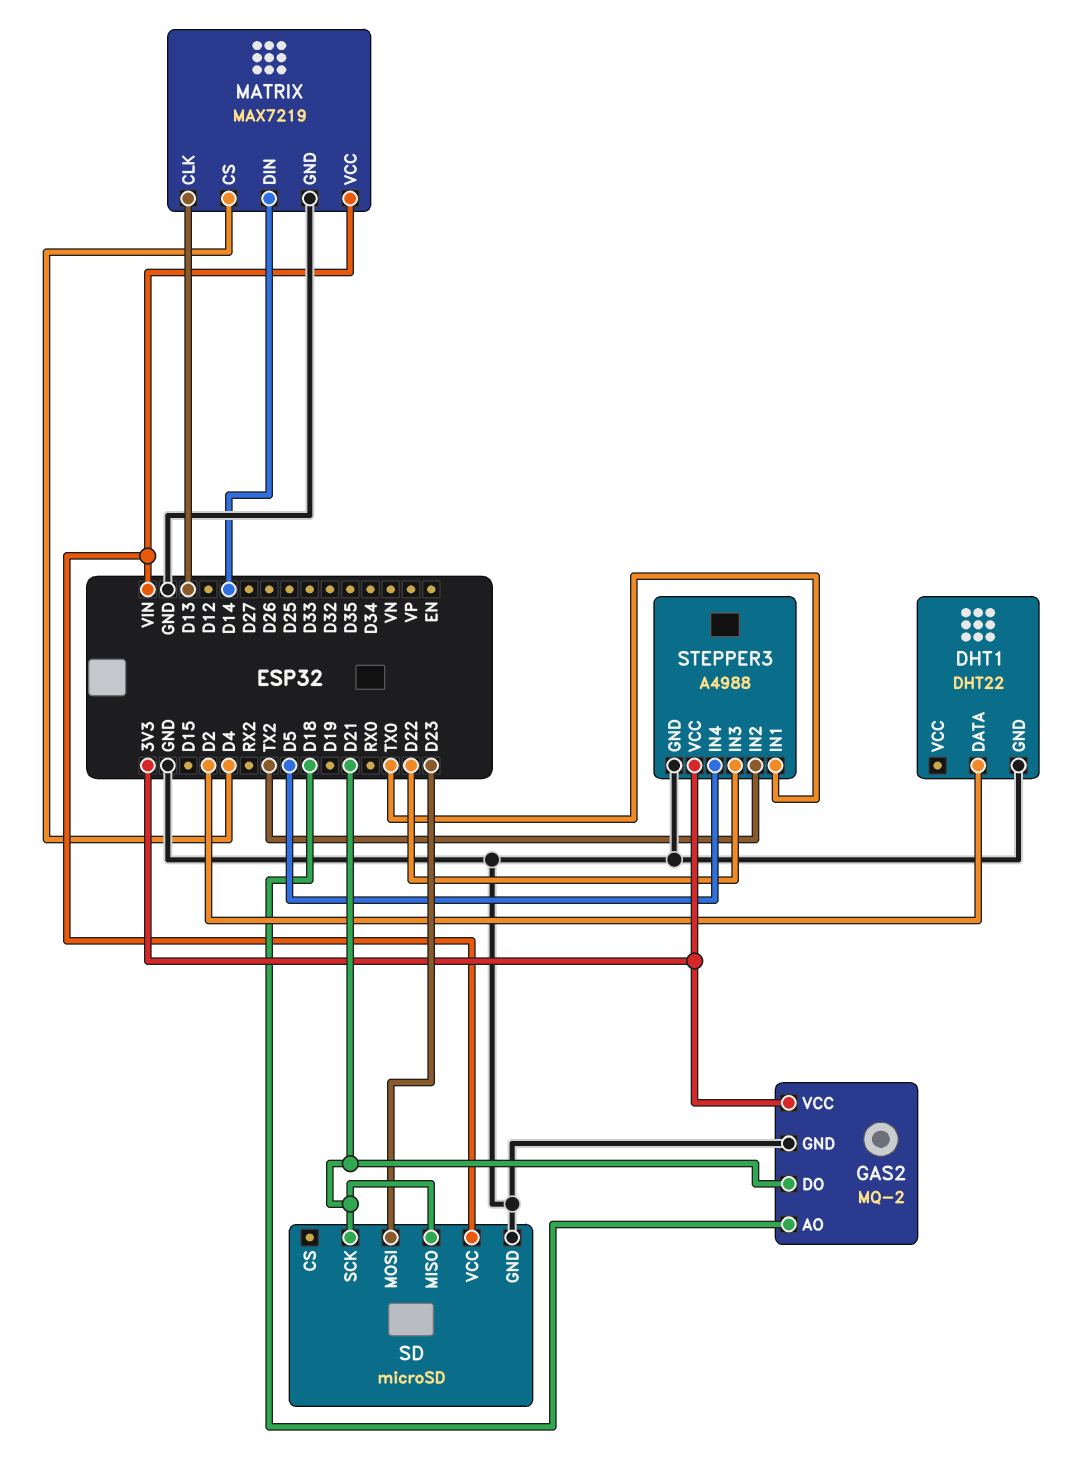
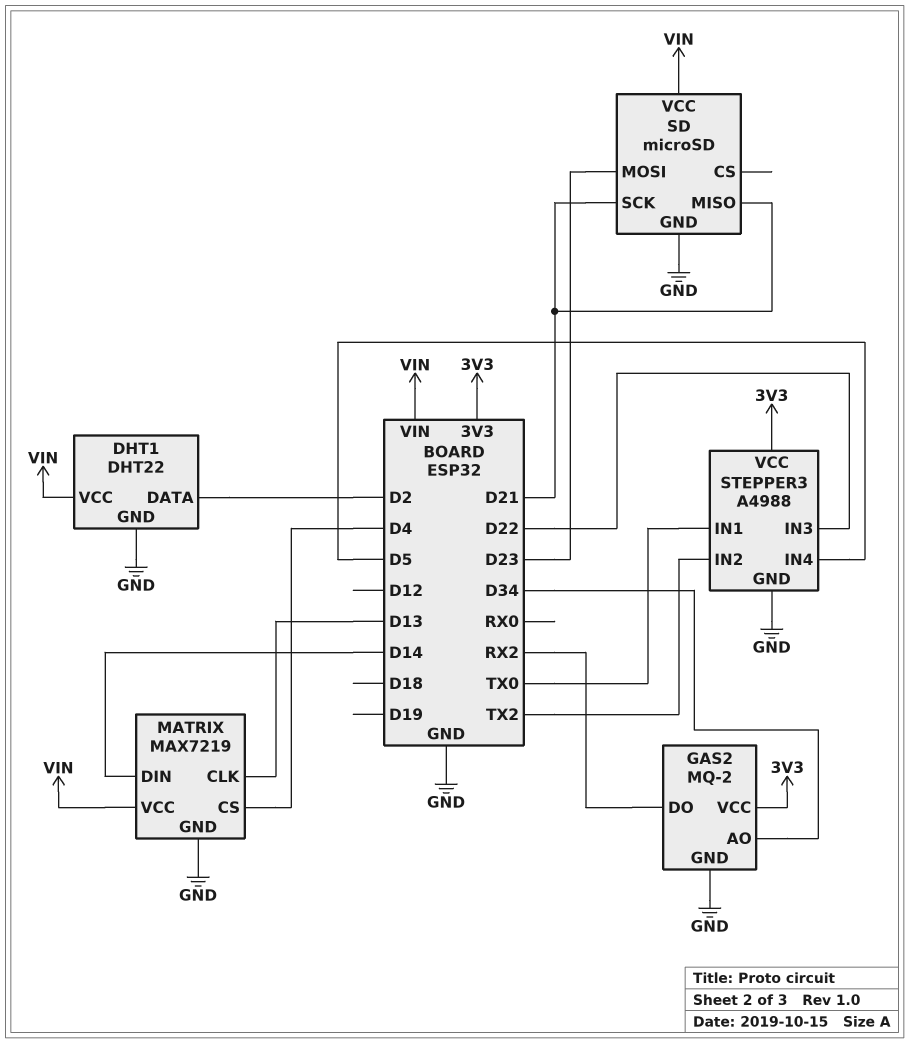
DHT1 pin VCC: none -> VIN
GAS2 pin AO: D18 -> D34
GAS2 pin DO: D21 -> RX2

